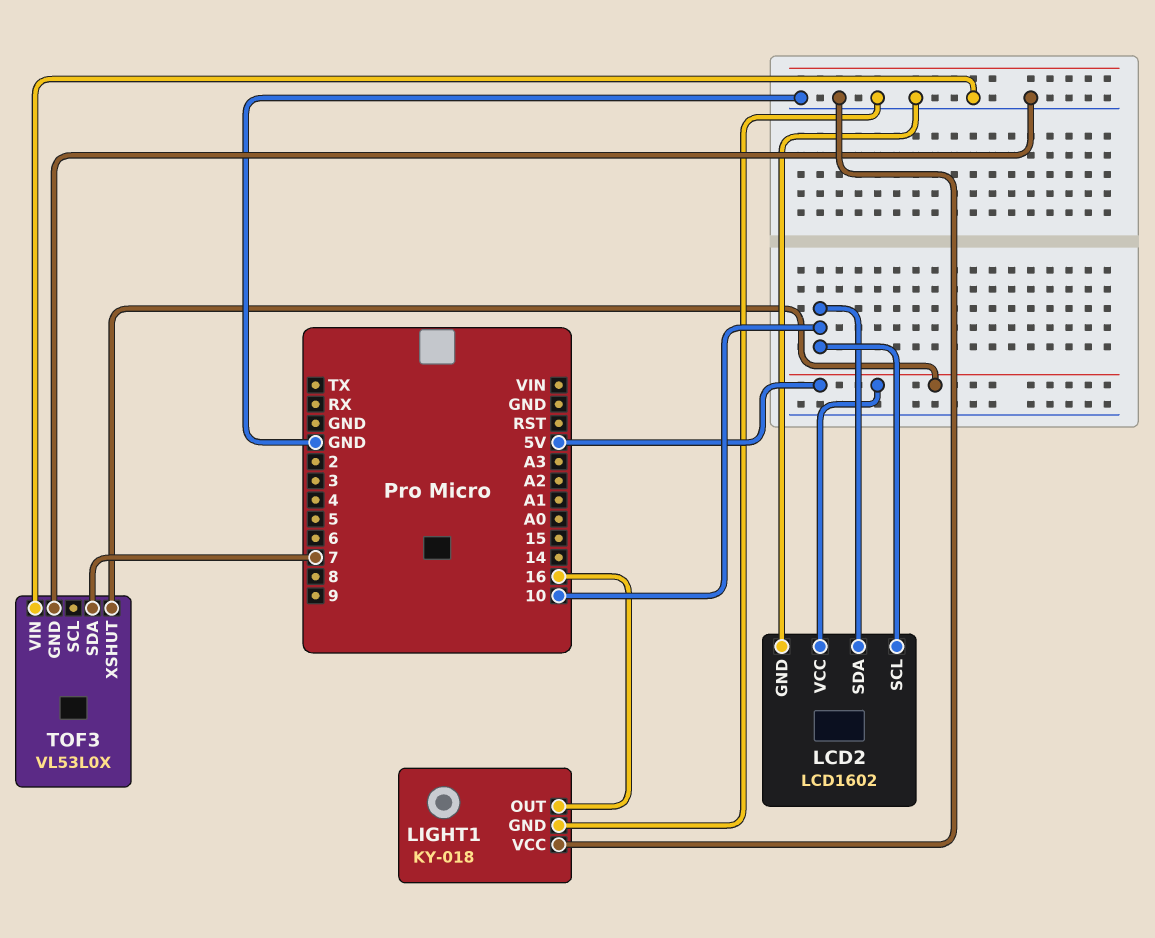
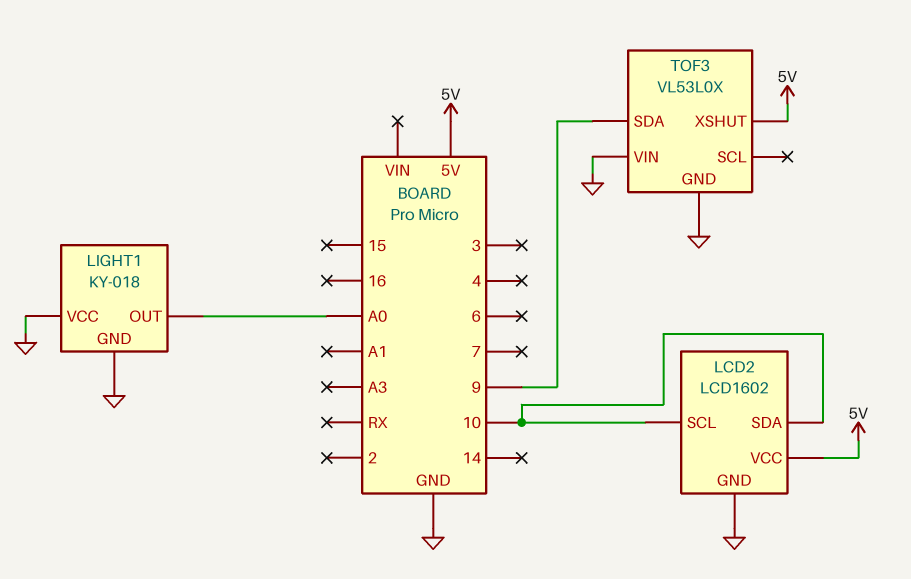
LIGHT1 pin OUT: 16 -> A0
TOF3 pin SDA: 7 -> 9

